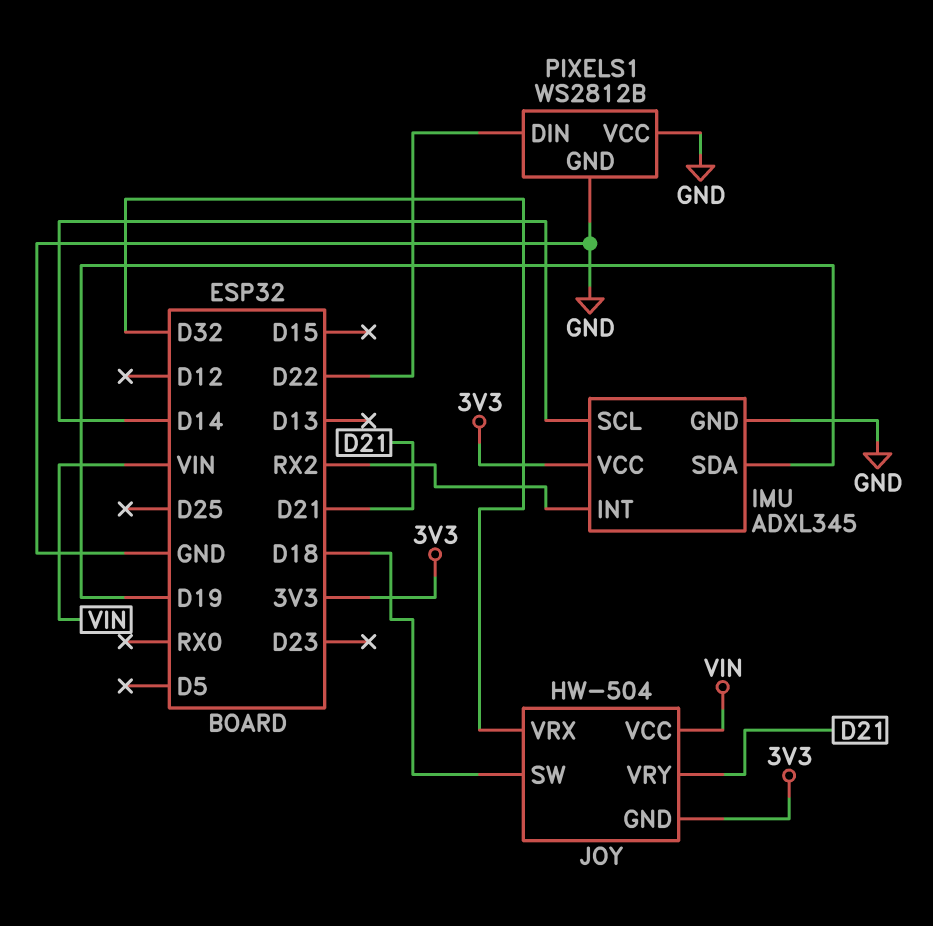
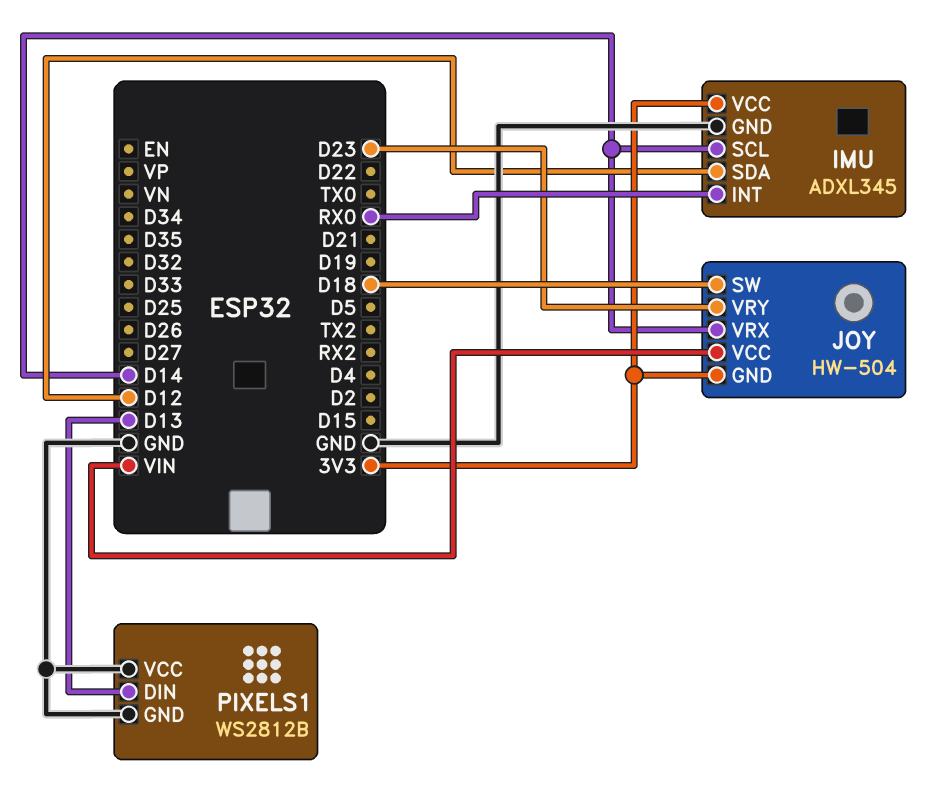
IMU pin INT: RX2 -> RX0
IMU pin SDA: D19 -> D12
JOY pin VRX: D32 -> D14
JOY pin VRY: D21 -> D23
PIXELS1 pin DIN: D22 -> D13

